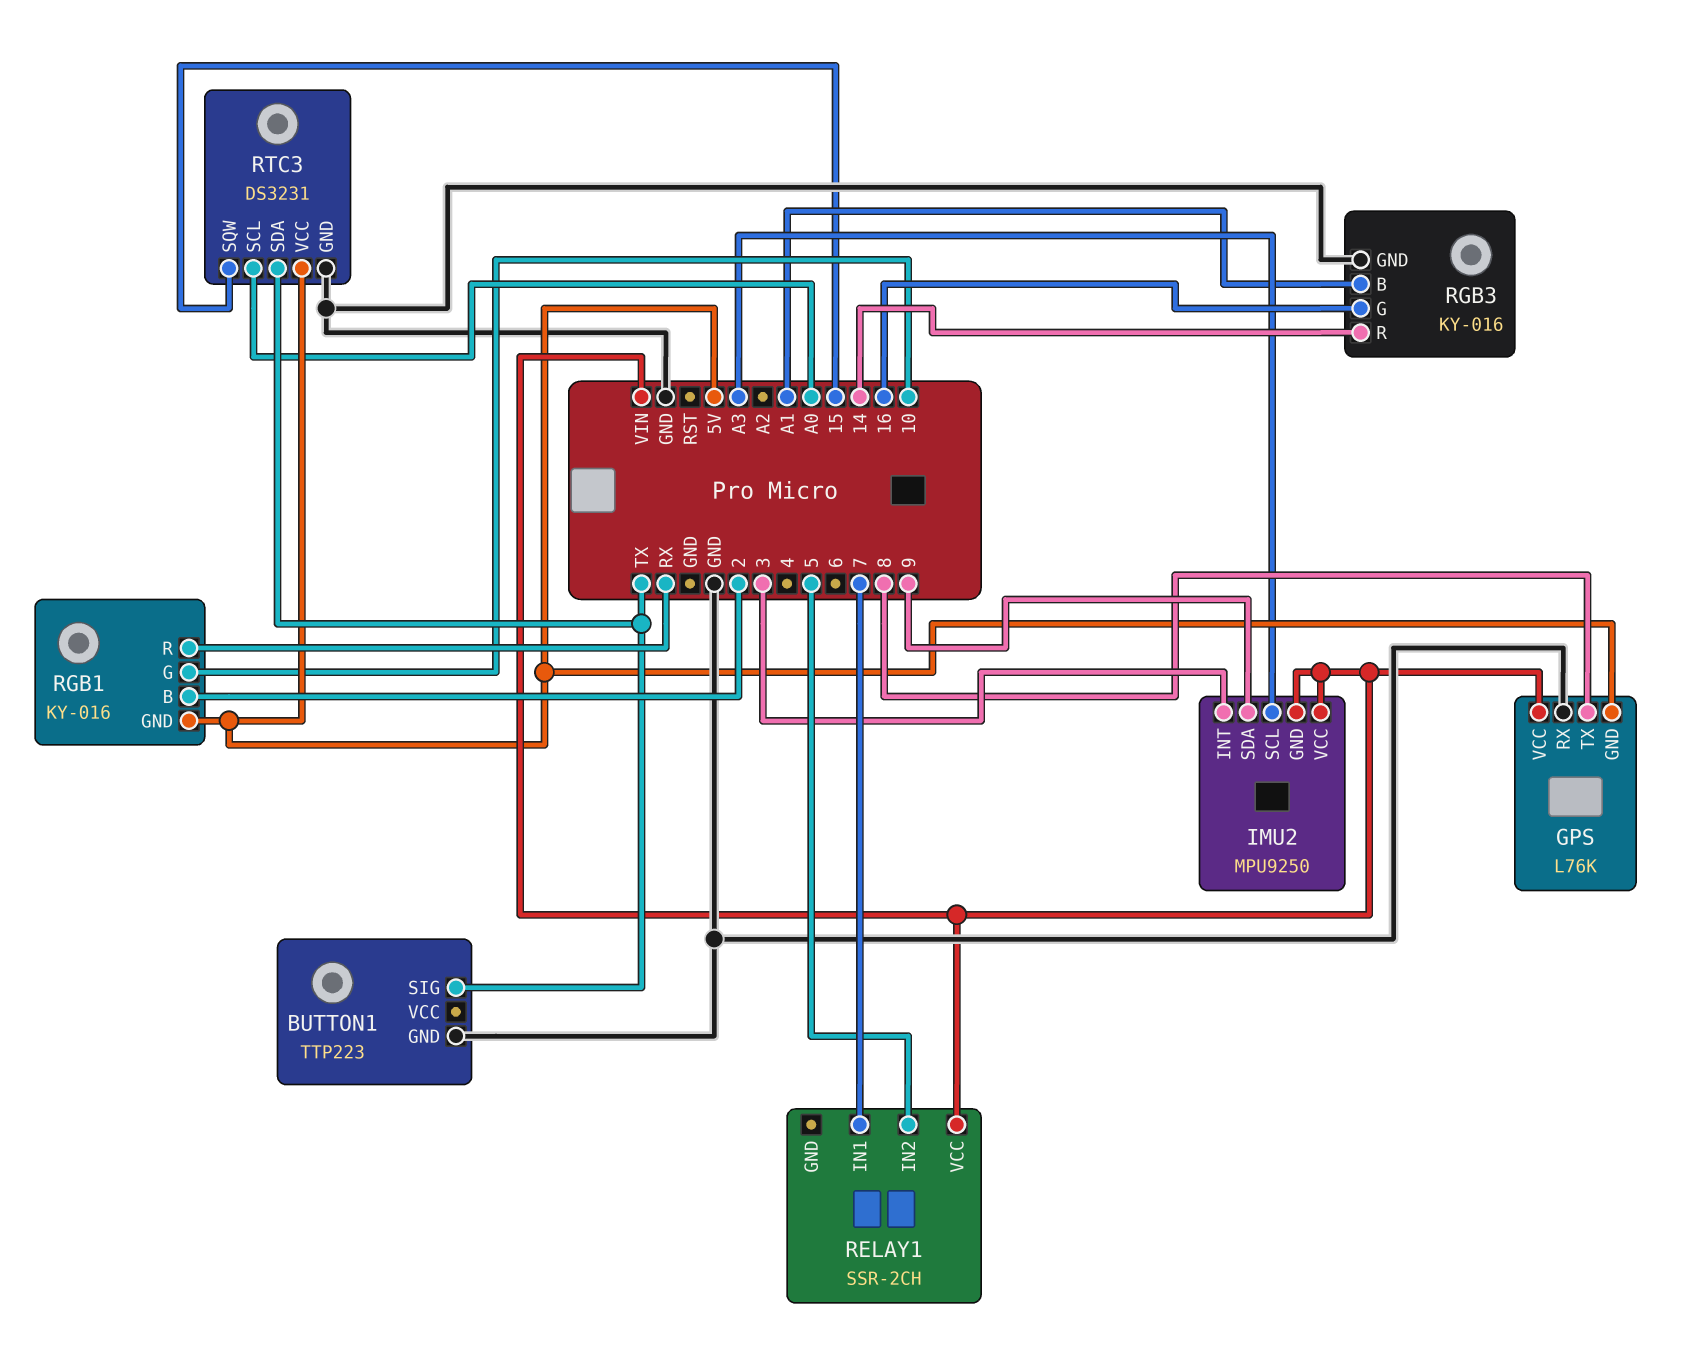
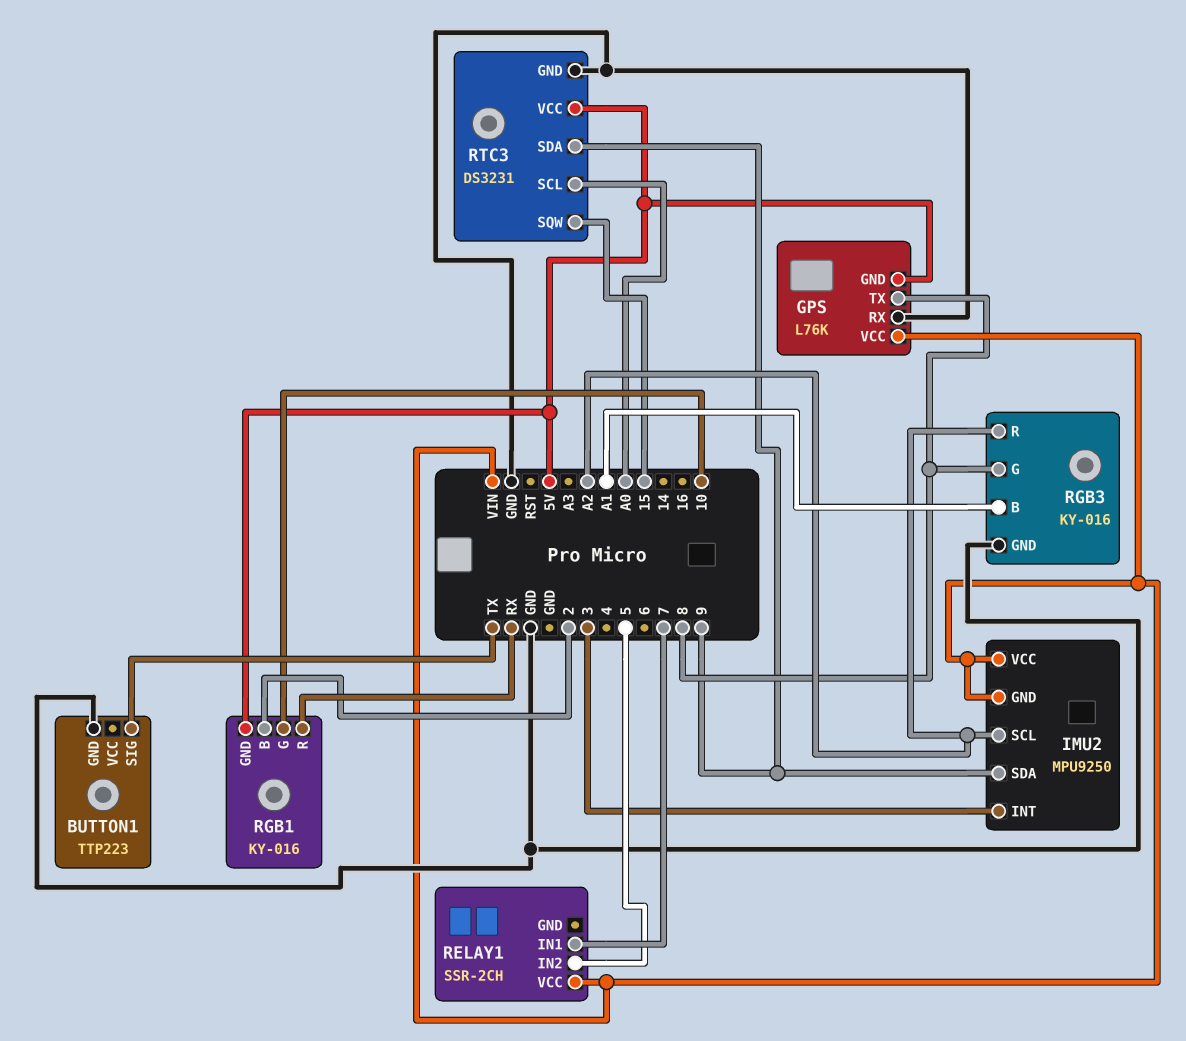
IMU2 pin SCL: A3 -> A2
RGB3 pin G: 16 -> 8
RGB3 pin R: 14 -> A2
RTC3 pin SDA: TX -> 9

